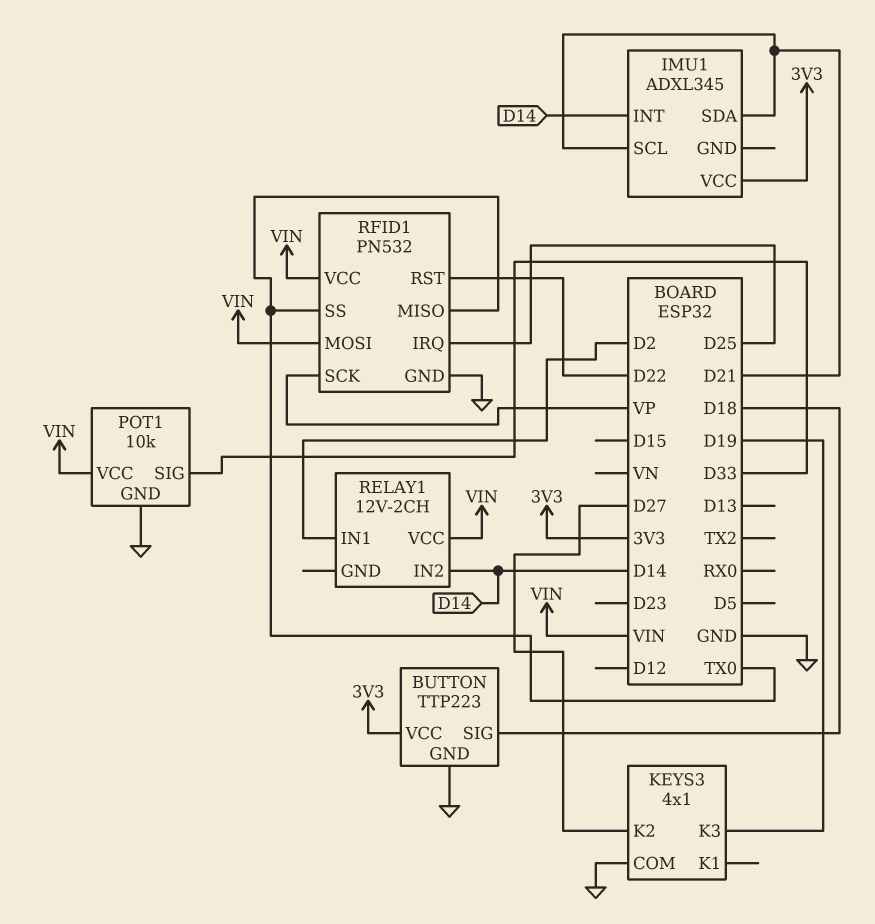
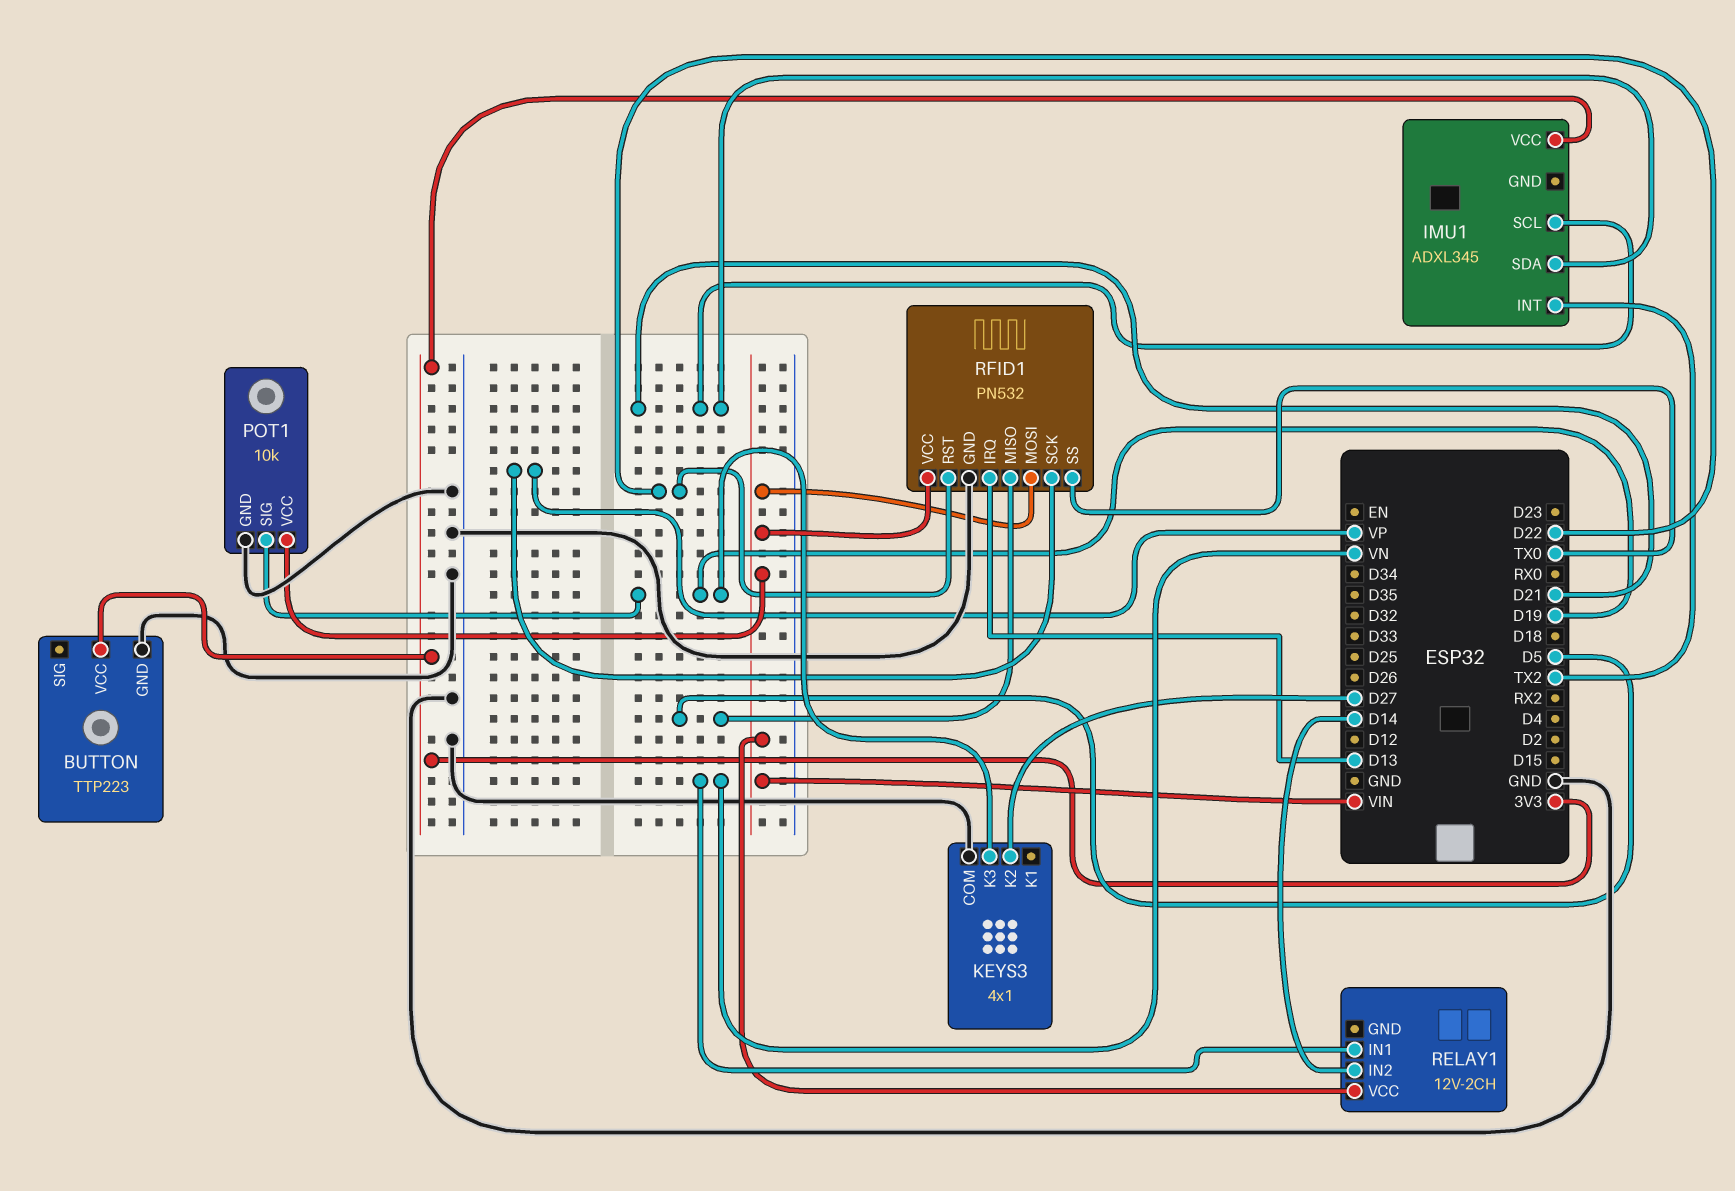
BUTTON pin SIG: D18 -> none
IMU1 pin INT: D14 -> TX2
POT1 pin SIG: D33 -> D19
RELAY1 pin IN1: D2 -> VN
RFID1 pin IRQ: D25 -> D13
RFID1 pin MISO: TX0 -> D5

